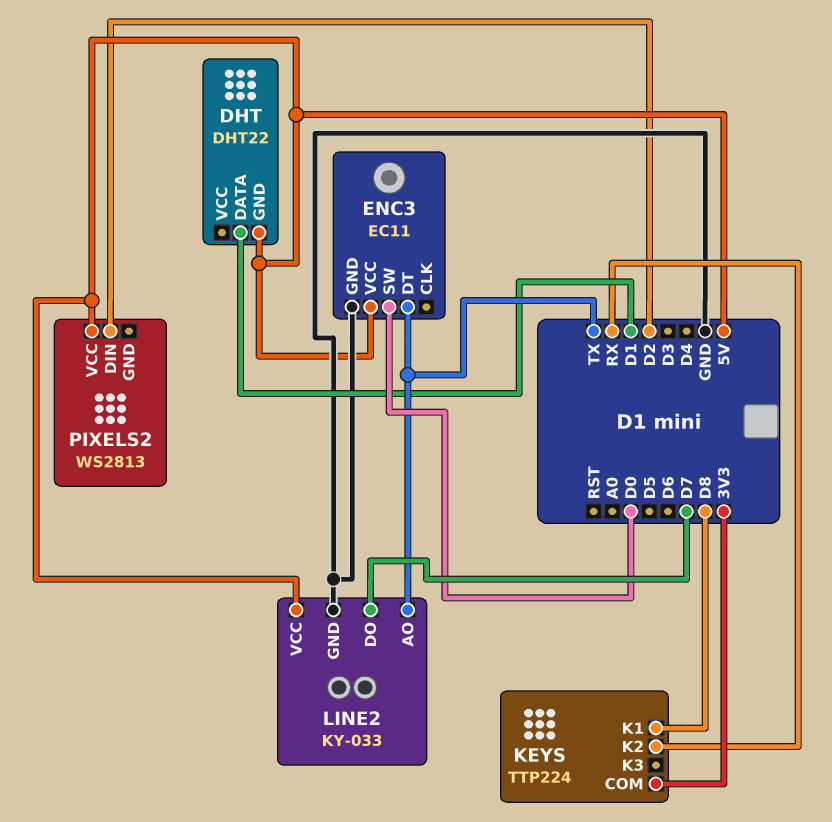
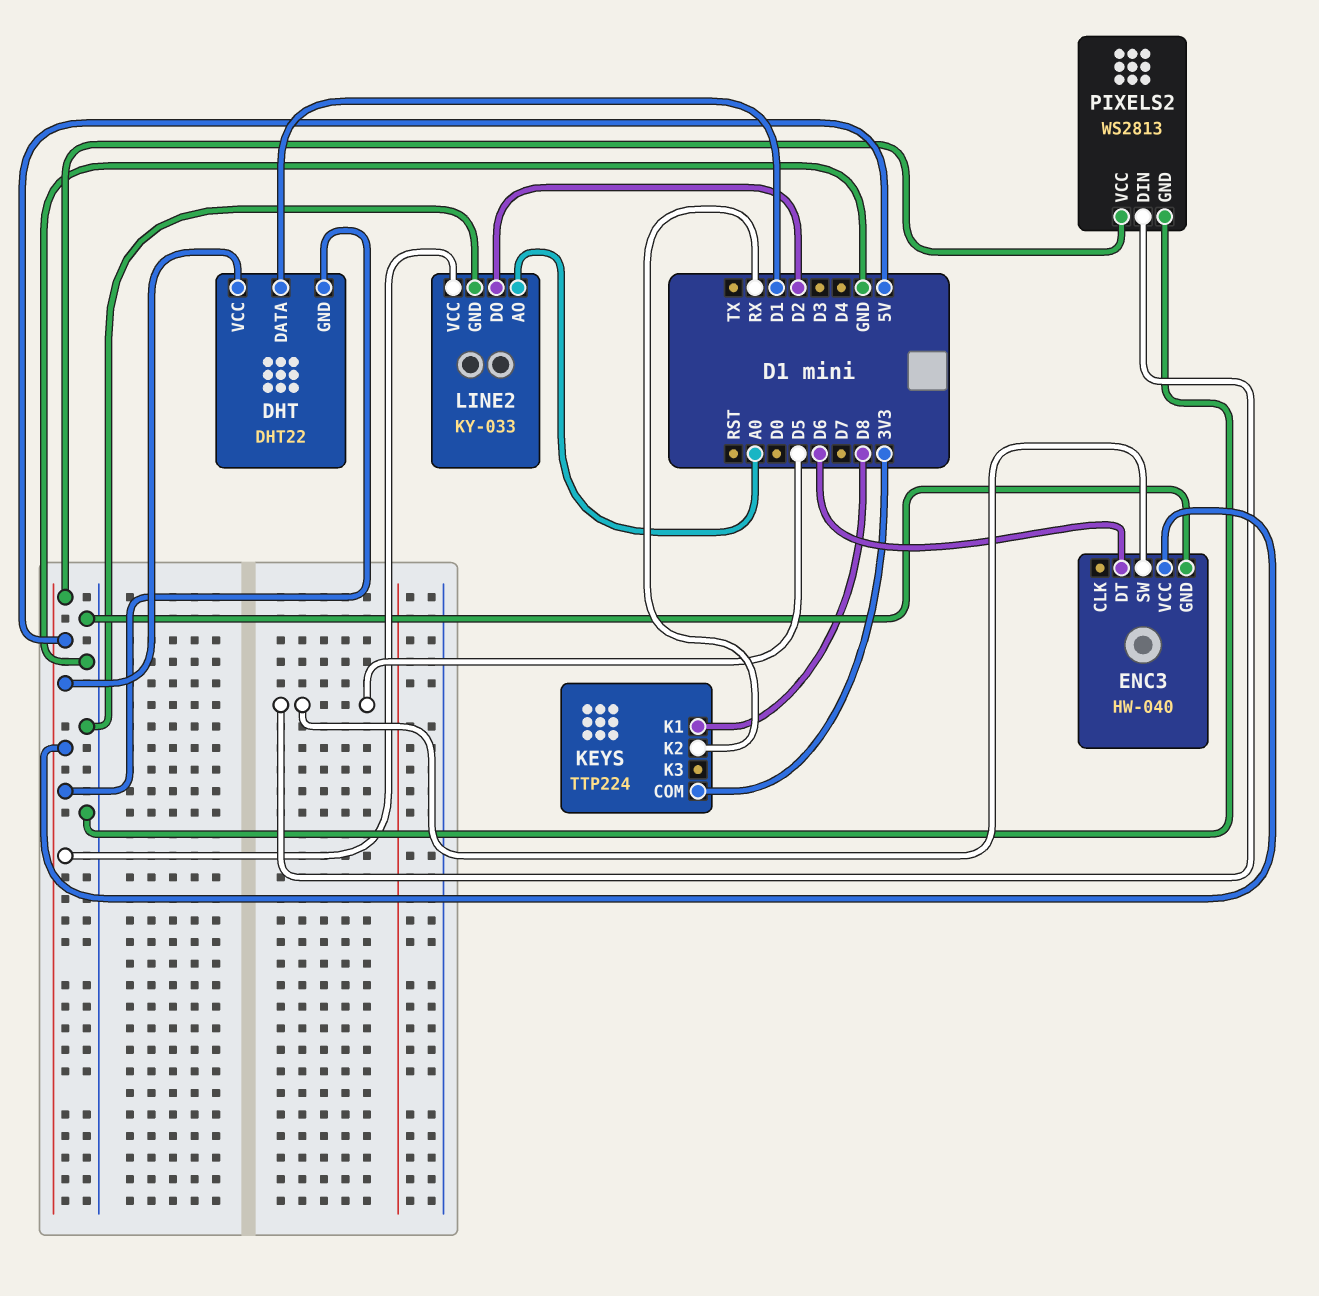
DHT pin VCC: none -> 5V
ENC3: EC11 -> HW-040
ENC3 pin DT: TX -> D6
ENC3 pin SW: D0 -> D5
LINE2 pin AO: TX -> A0
LINE2 pin DO: D7 -> D2
PIXELS2 pin DIN: D2 -> D5
PIXELS2 pin GND: none -> GND

